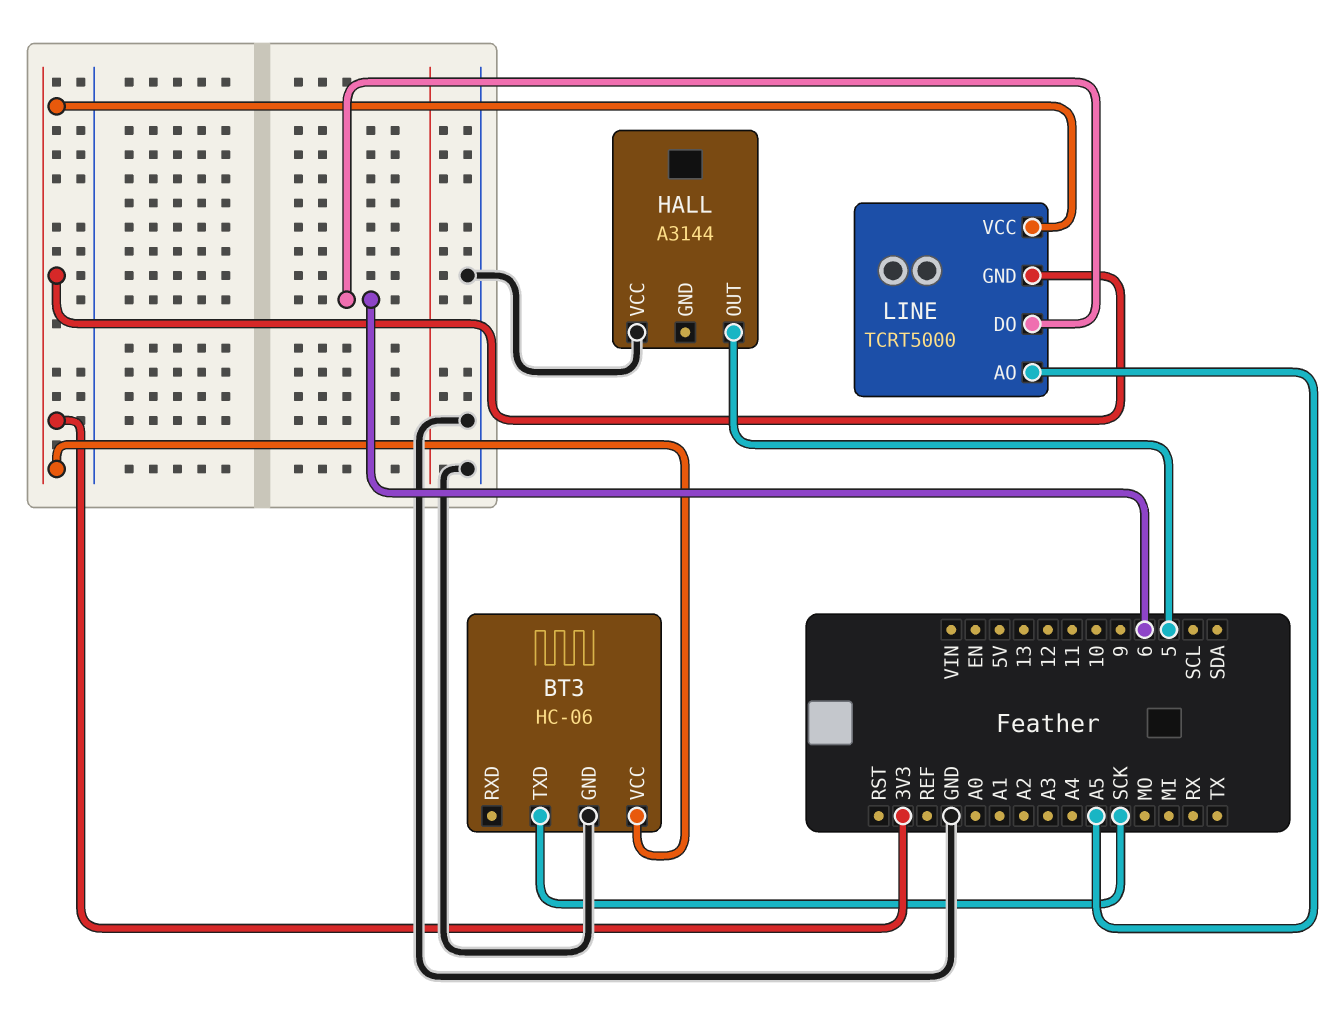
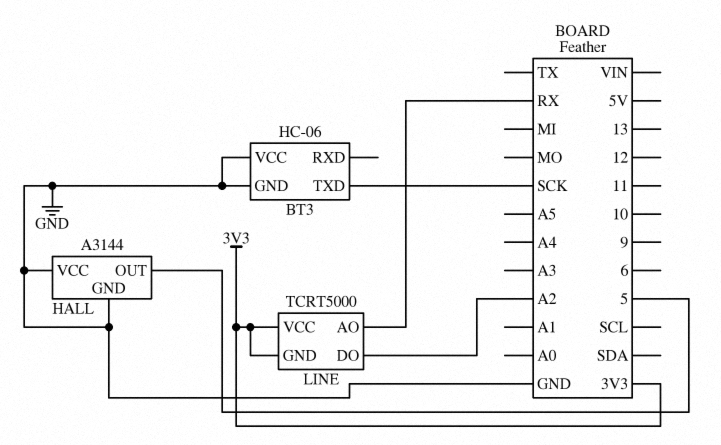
BT3 pin VCC: 3V3 -> GND
HALL pin GND: none -> GND
LINE pin AO: A5 -> RX
LINE pin DO: 6 -> A2

